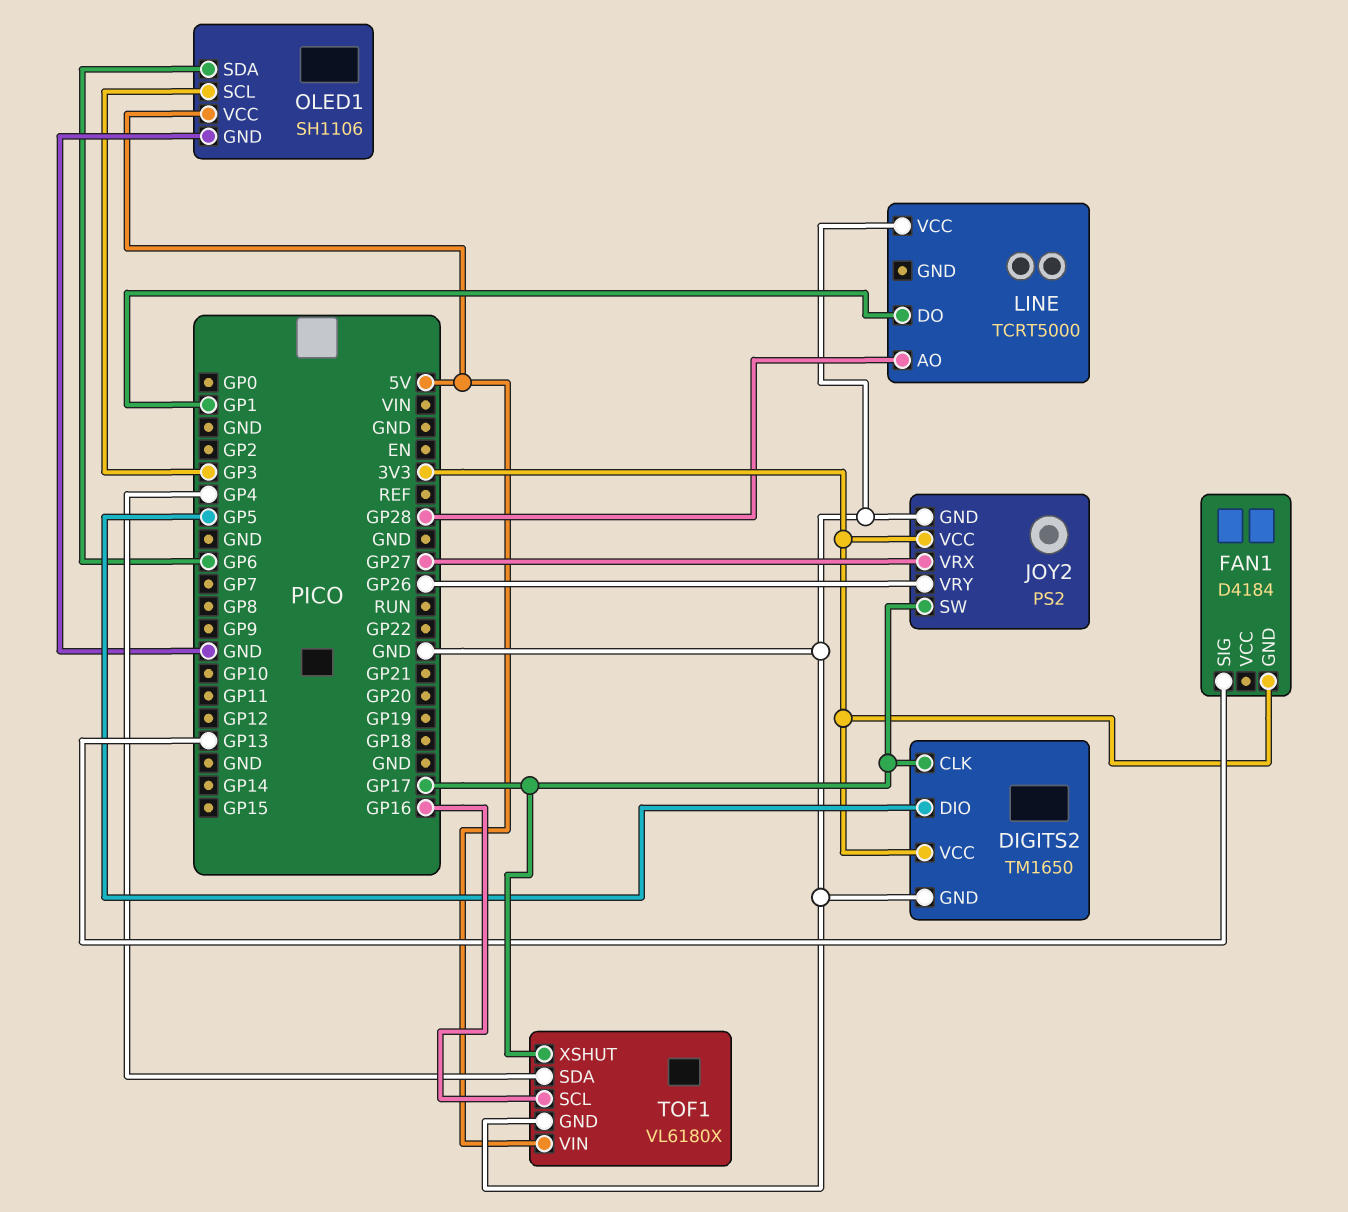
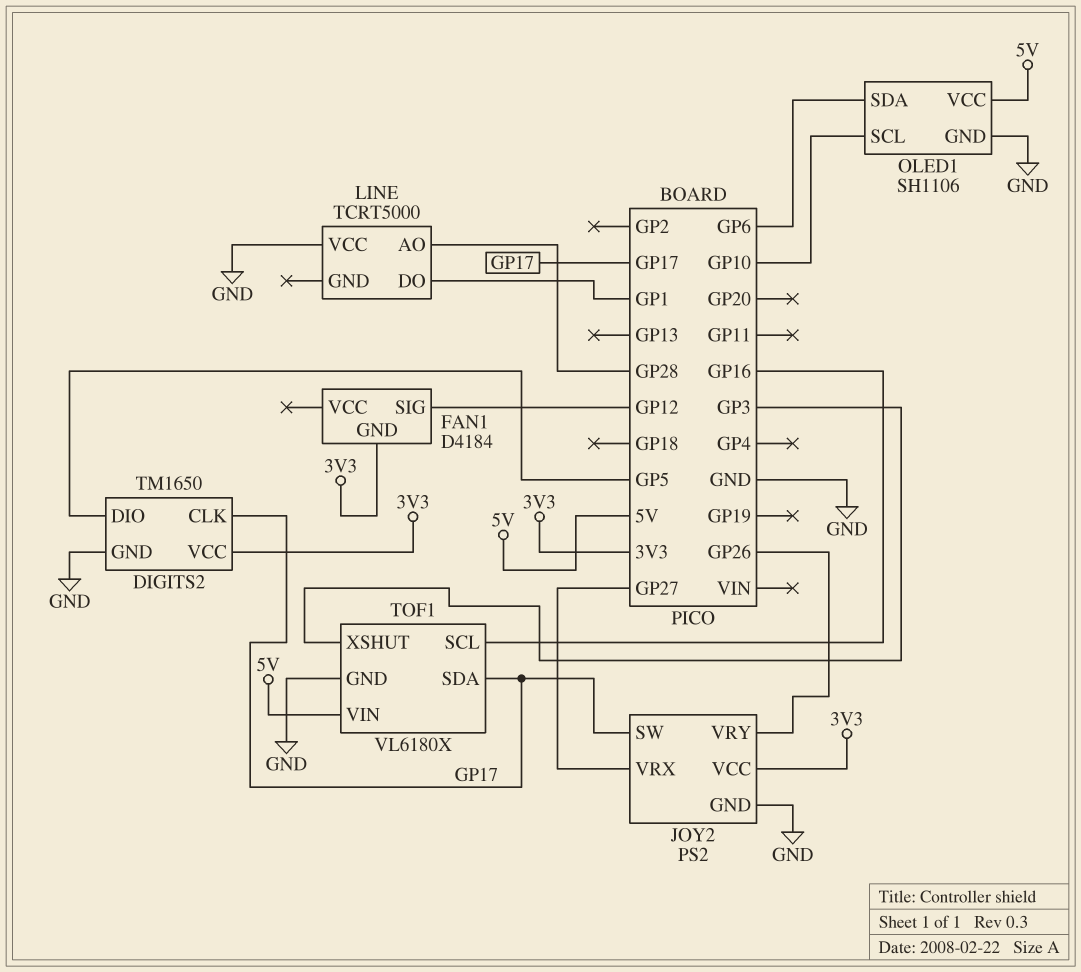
FAN1 pin SIG: GP13 -> GP12
OLED1 pin SCL: GP3 -> GP10
TOF1 pin SDA: GP4 -> GP17
TOF1 pin XSHUT: GP17 -> GP3

